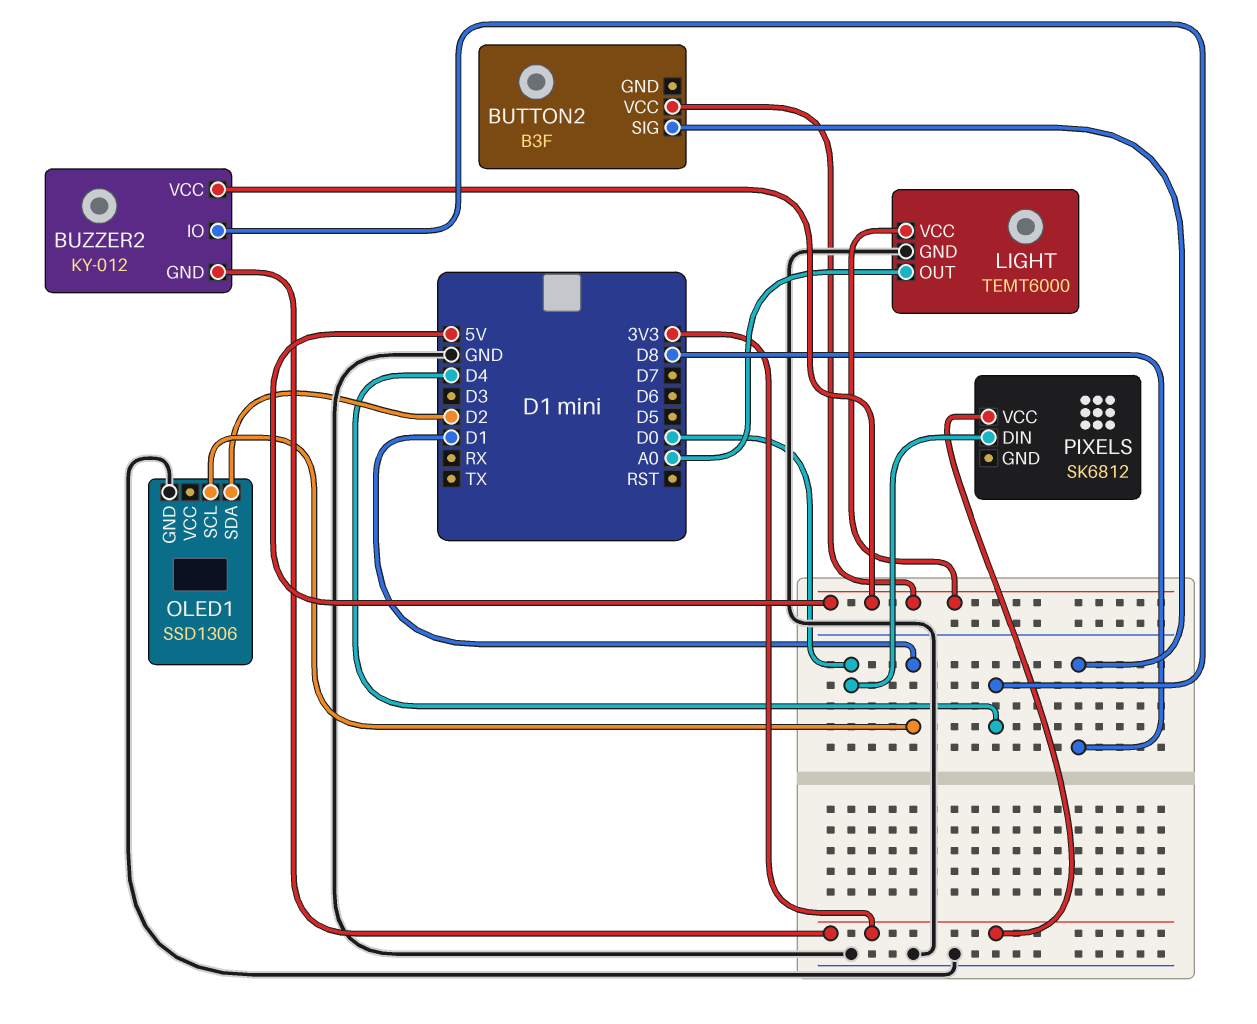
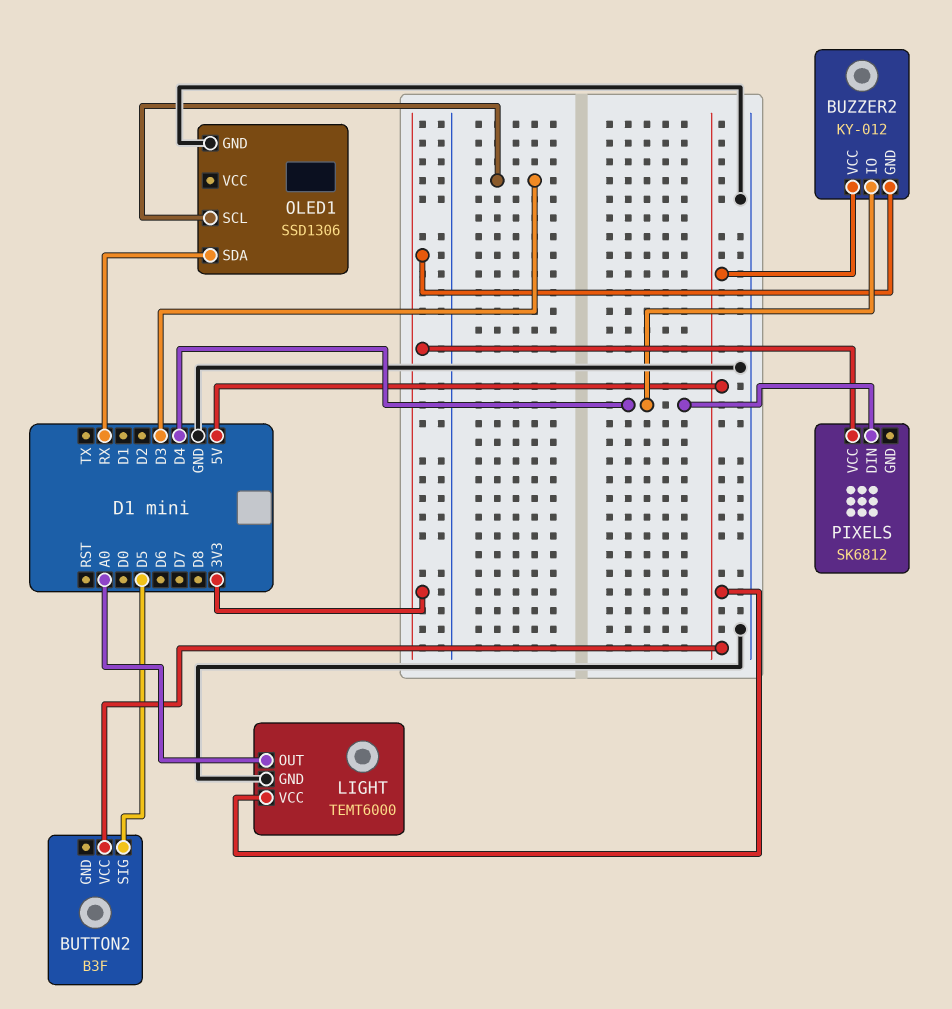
BUTTON2 pin SIG: D8 -> D5
OLED1 pin SCL: D1 -> D3
OLED1 pin SDA: D2 -> RX
PIXELS pin DIN: D0 -> D4

